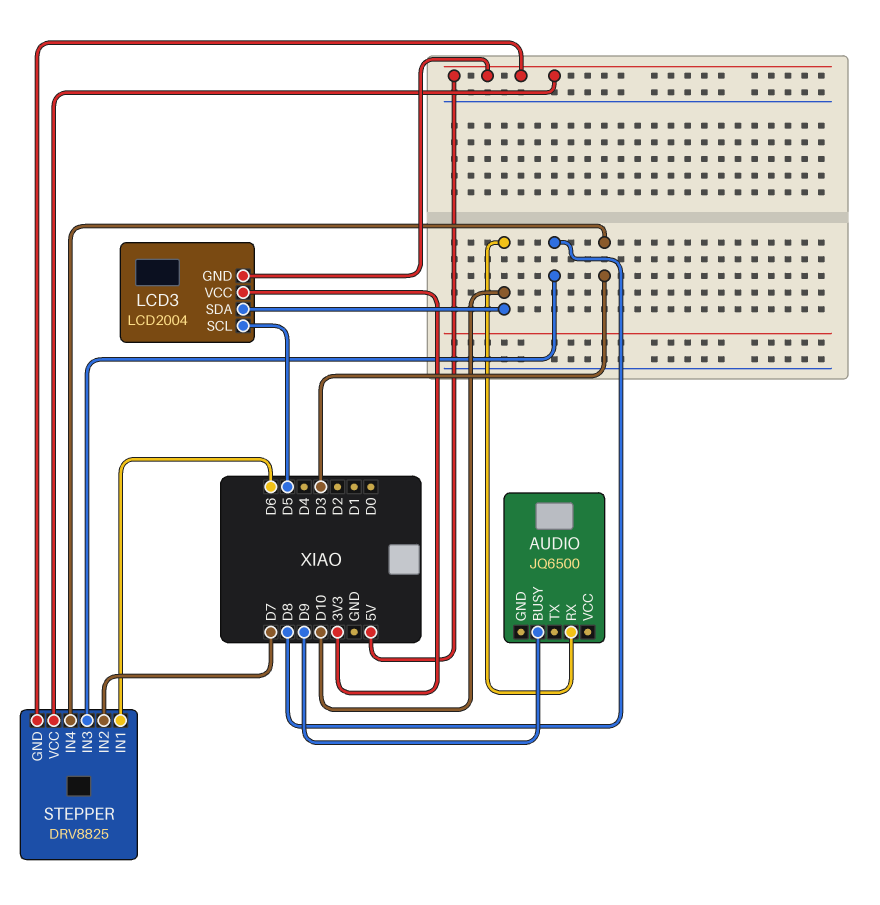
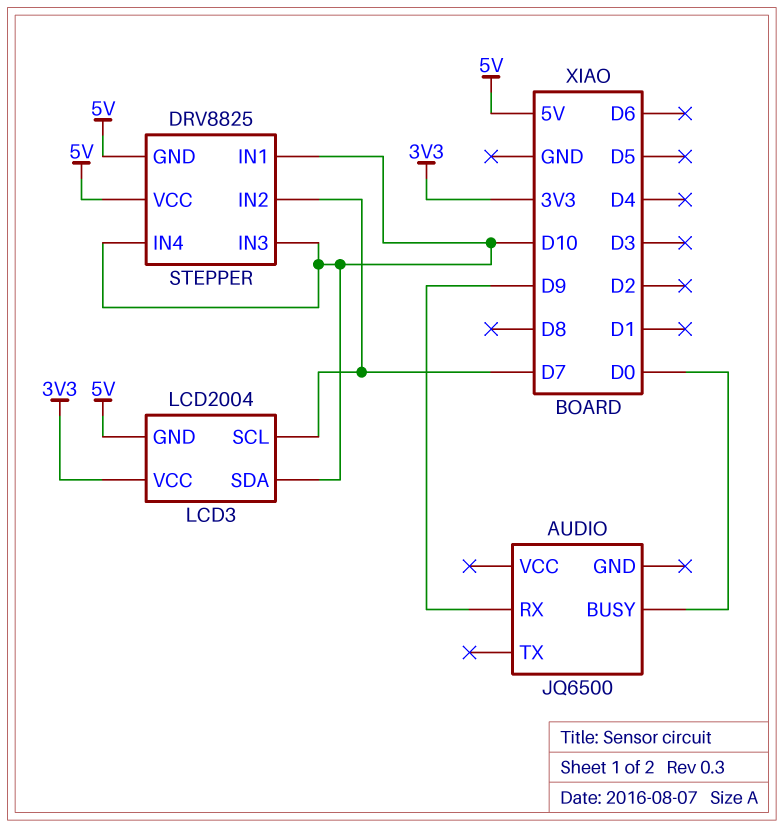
AUDIO pin BUSY: D9 -> D0
AUDIO pin RX: D10 -> D9
LCD3 pin SCL: D5 -> D7
STEPPER pin IN1: D6 -> D10
STEPPER pin IN3: D8 -> D10
STEPPER pin IN4: D3 -> D10

